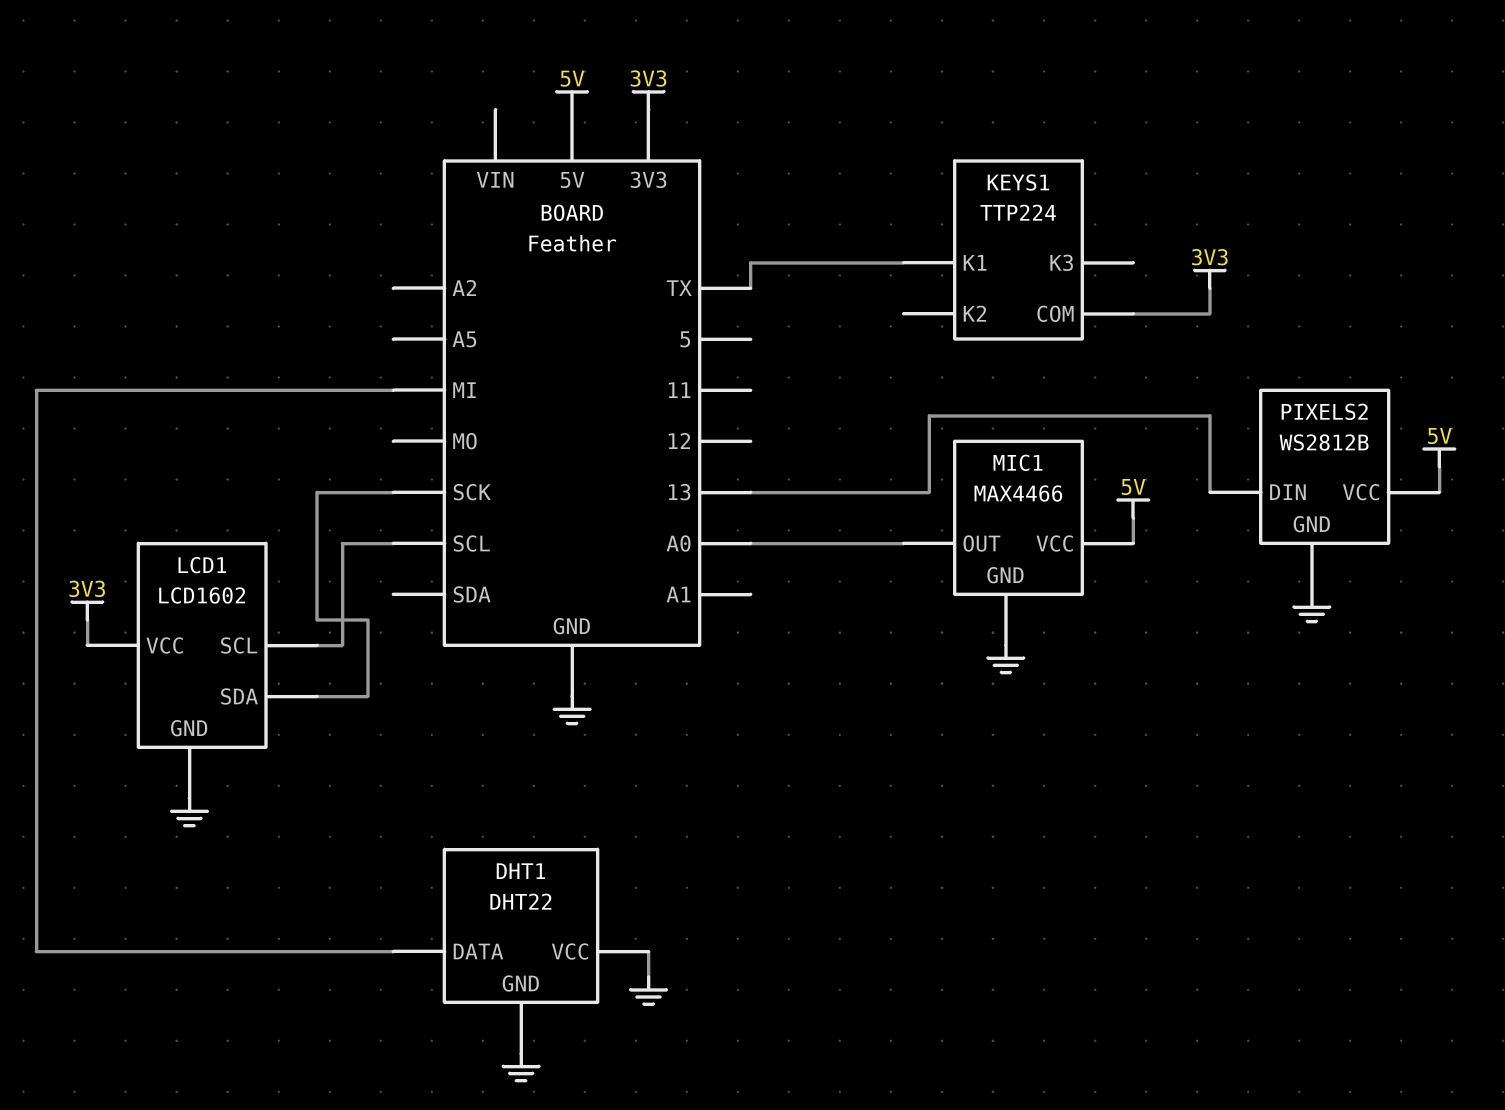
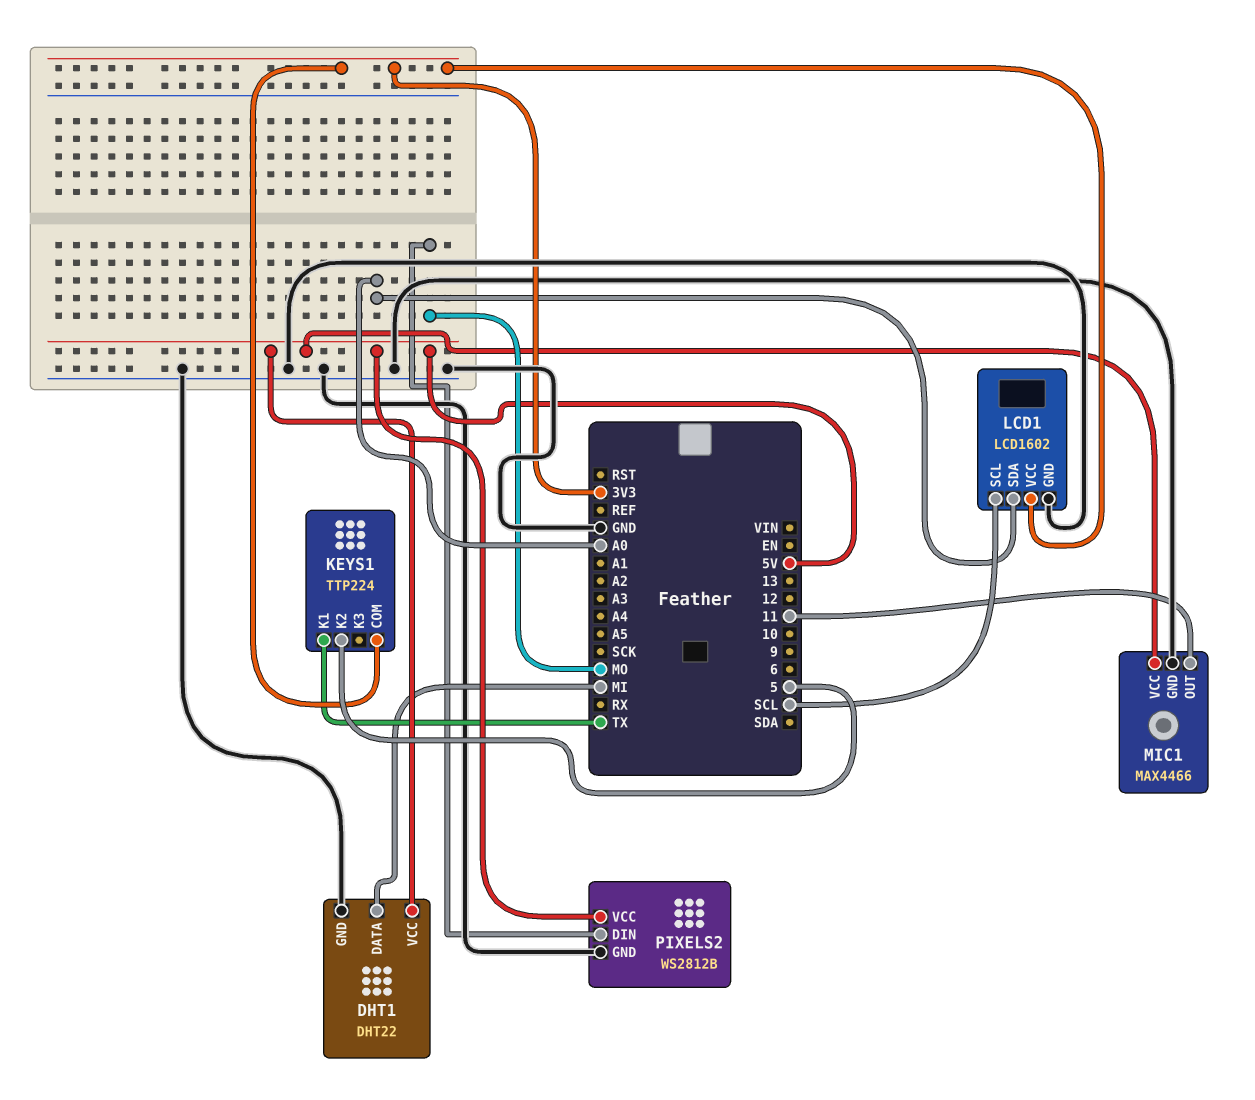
DHT1 pin VCC: GND -> 5V
KEYS1 pin K2: none -> 5
LCD1 pin SDA: SCK -> A0
MIC1 pin OUT: A0 -> 11
PIXELS2 pin DIN: 13 -> MO

